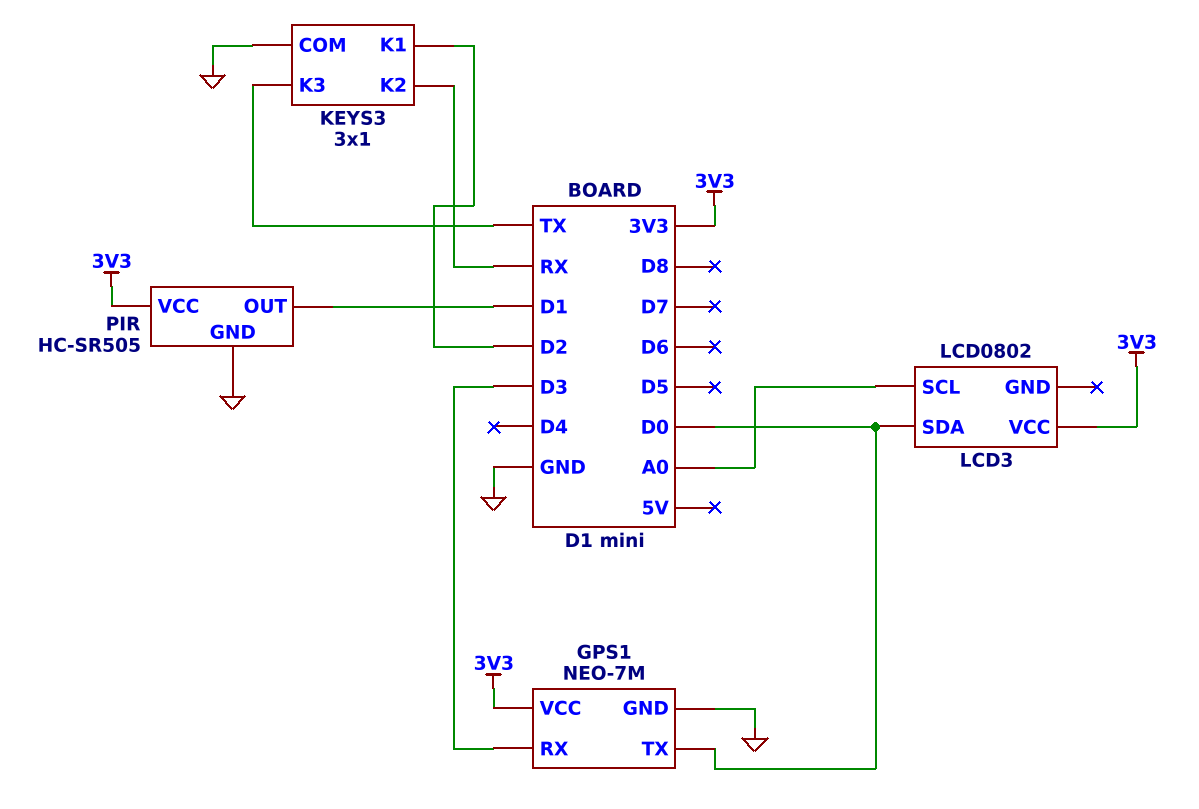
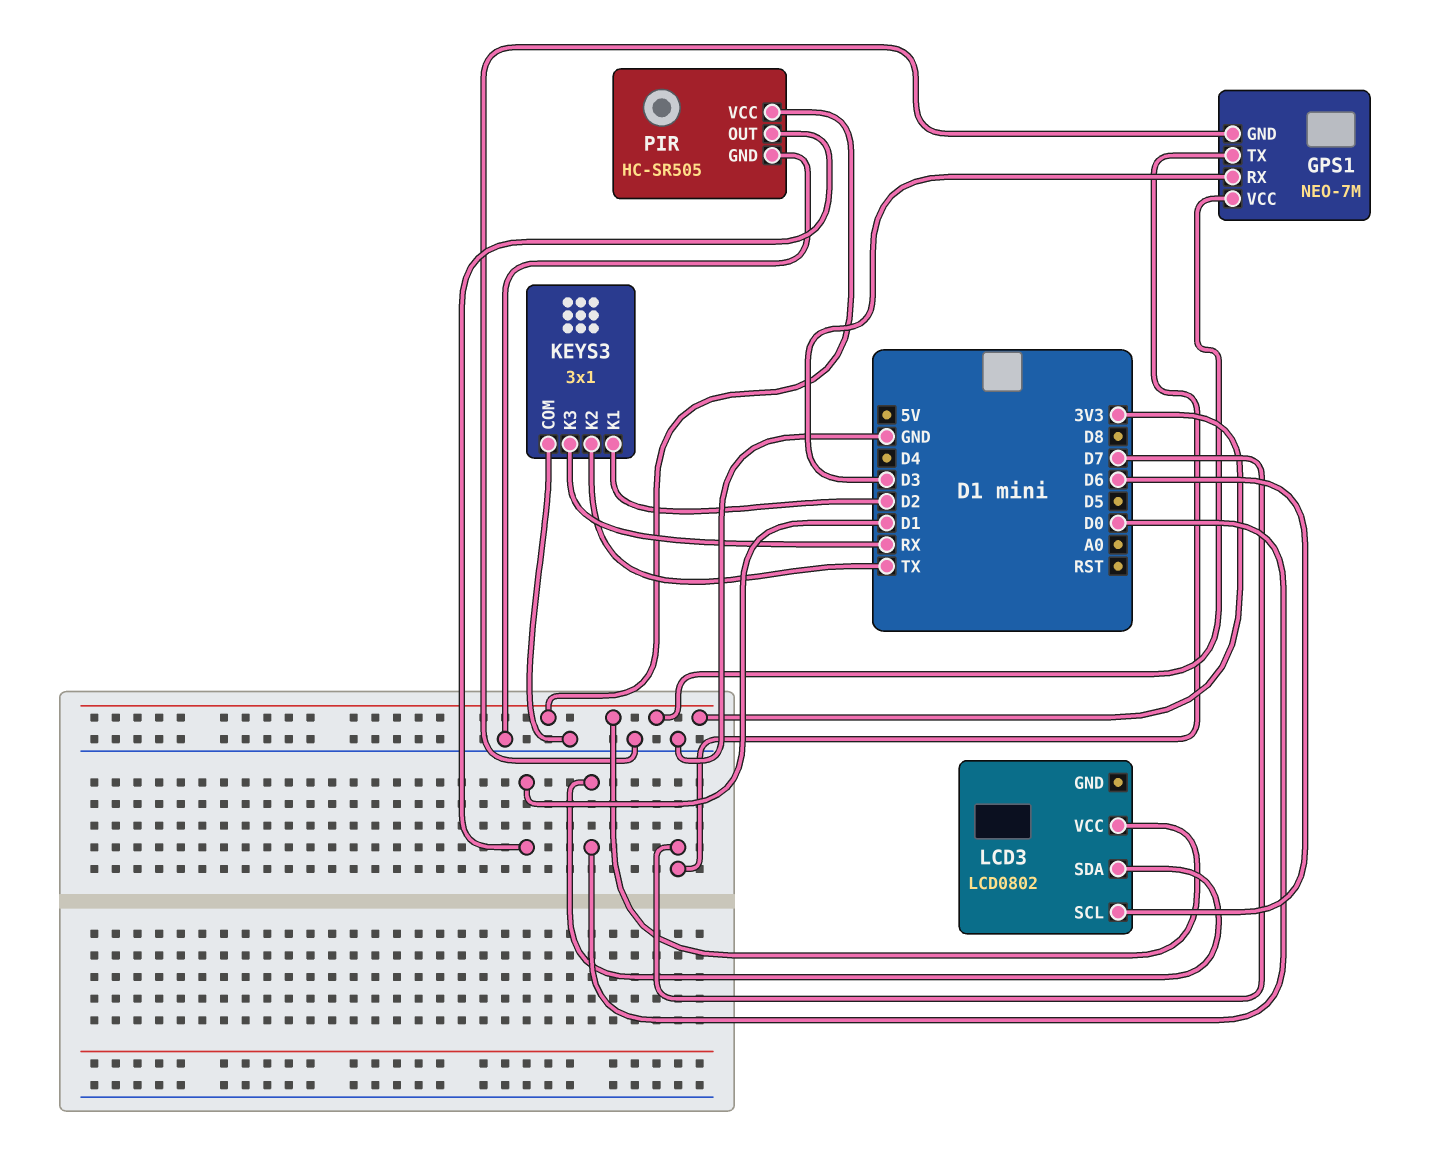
GPS1 pin TX: D0 -> D7
KEYS3 pin K2: RX -> TX
KEYS3 pin K3: TX -> RX
LCD3 pin SCL: A0 -> D6

